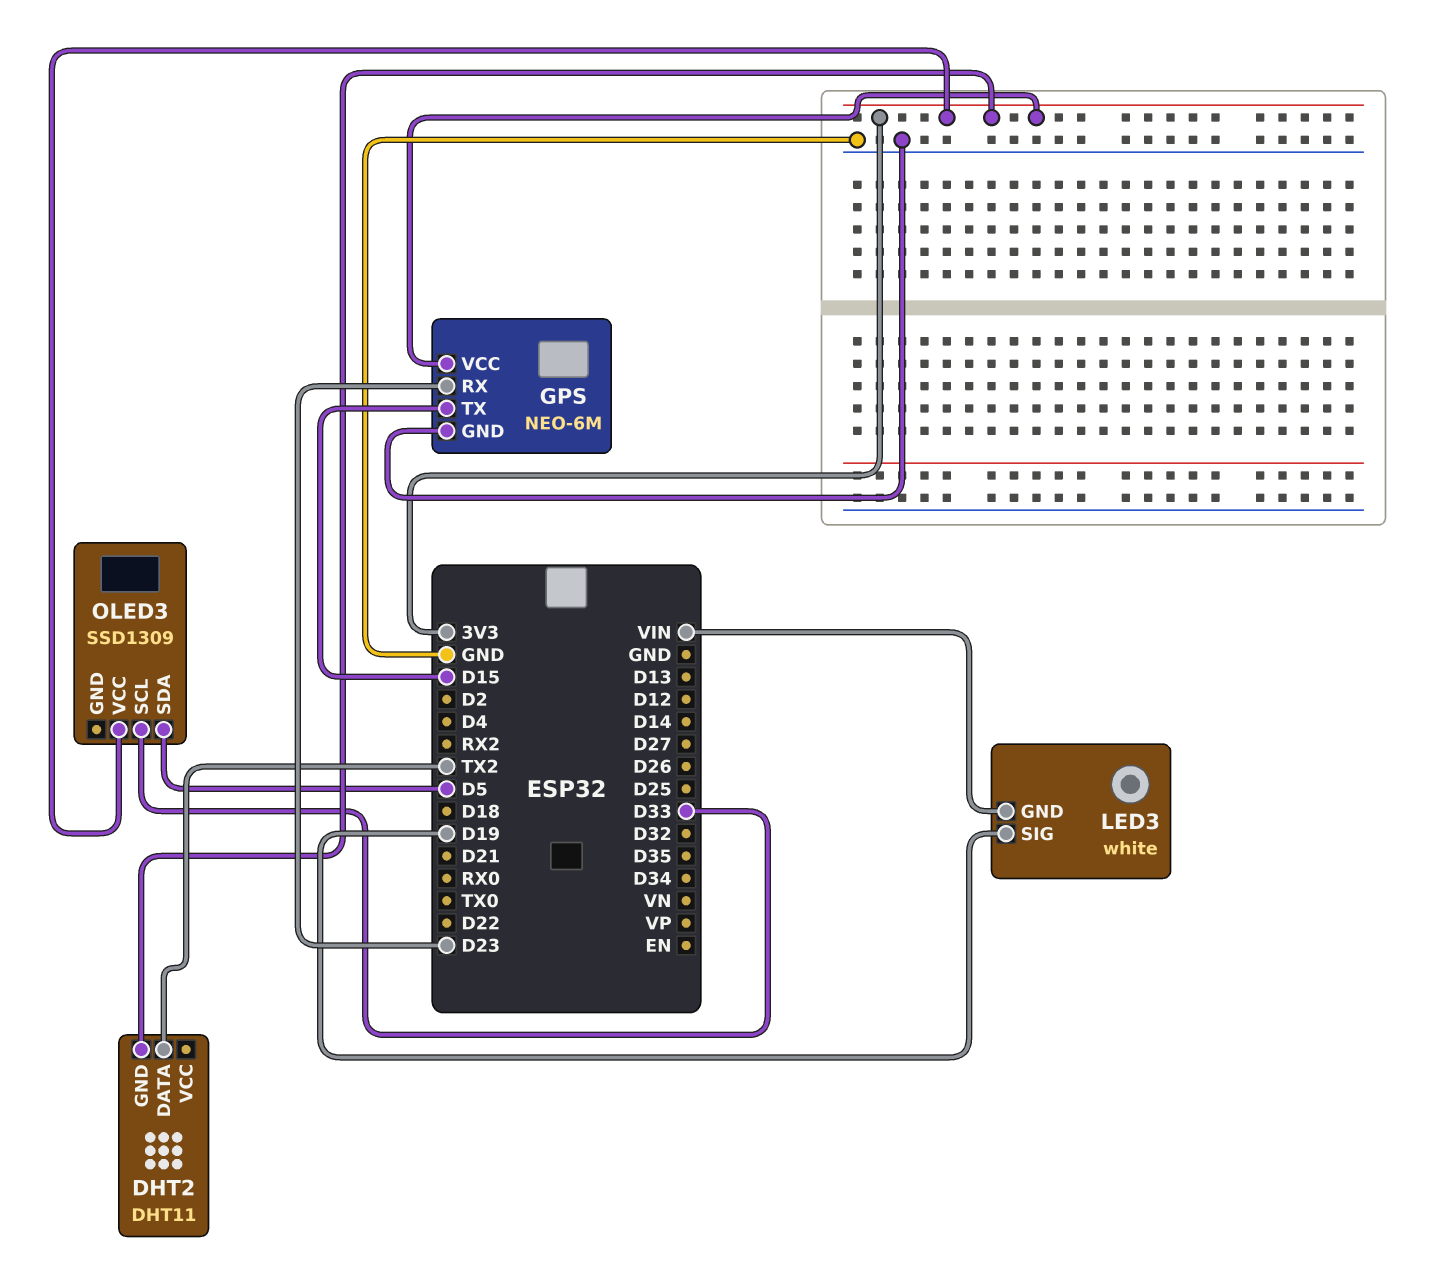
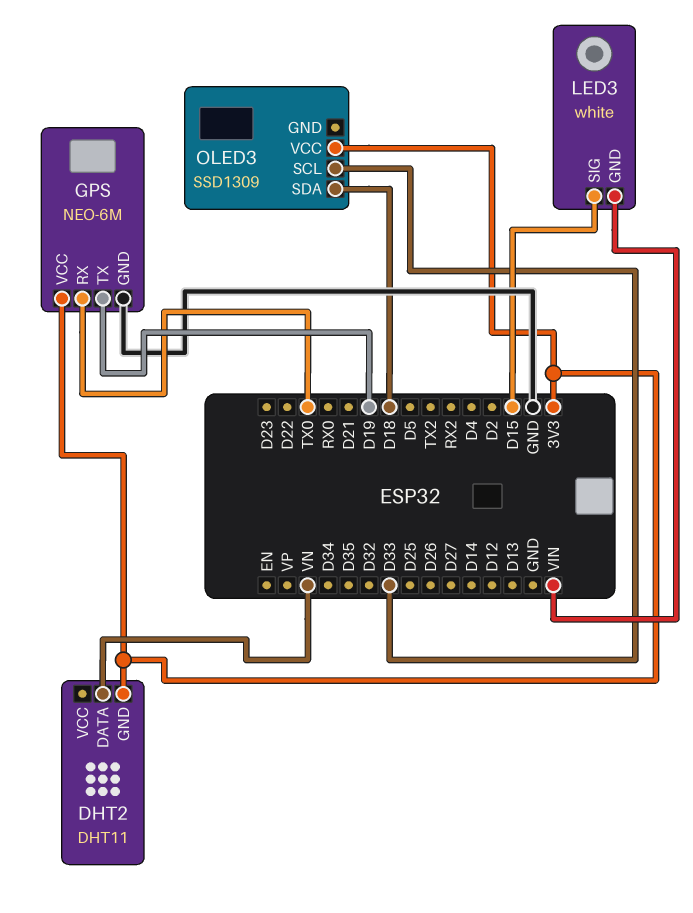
DHT2 pin DATA: TX2 -> VN
GPS pin RX: D23 -> TX0
GPS pin TX: D15 -> D19
LED3 pin SIG: D19 -> D15
OLED3 pin SDA: D5 -> D18

